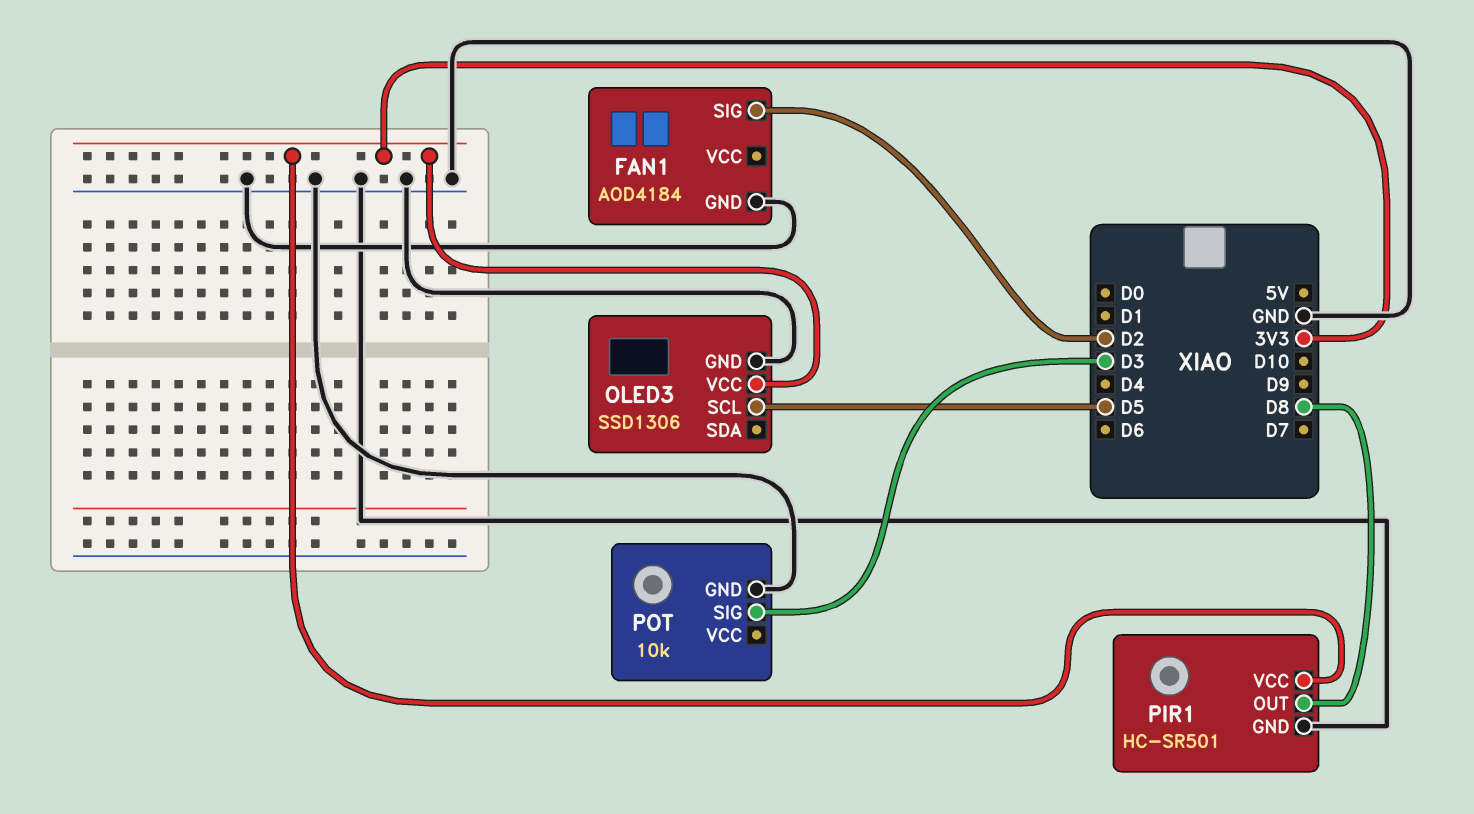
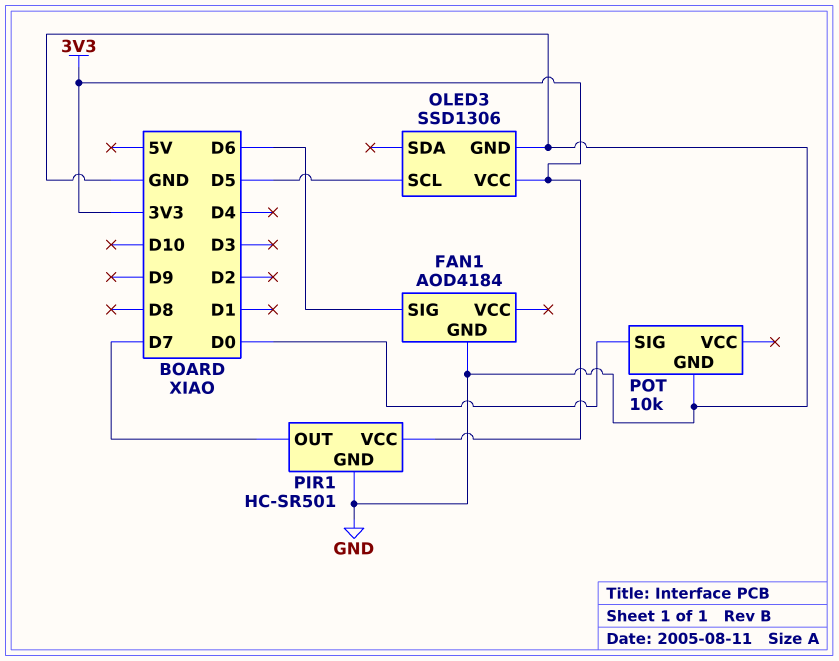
FAN1 pin SIG: D2 -> D6
PIR1 pin OUT: D8 -> D7
POT pin SIG: D3 -> D0

